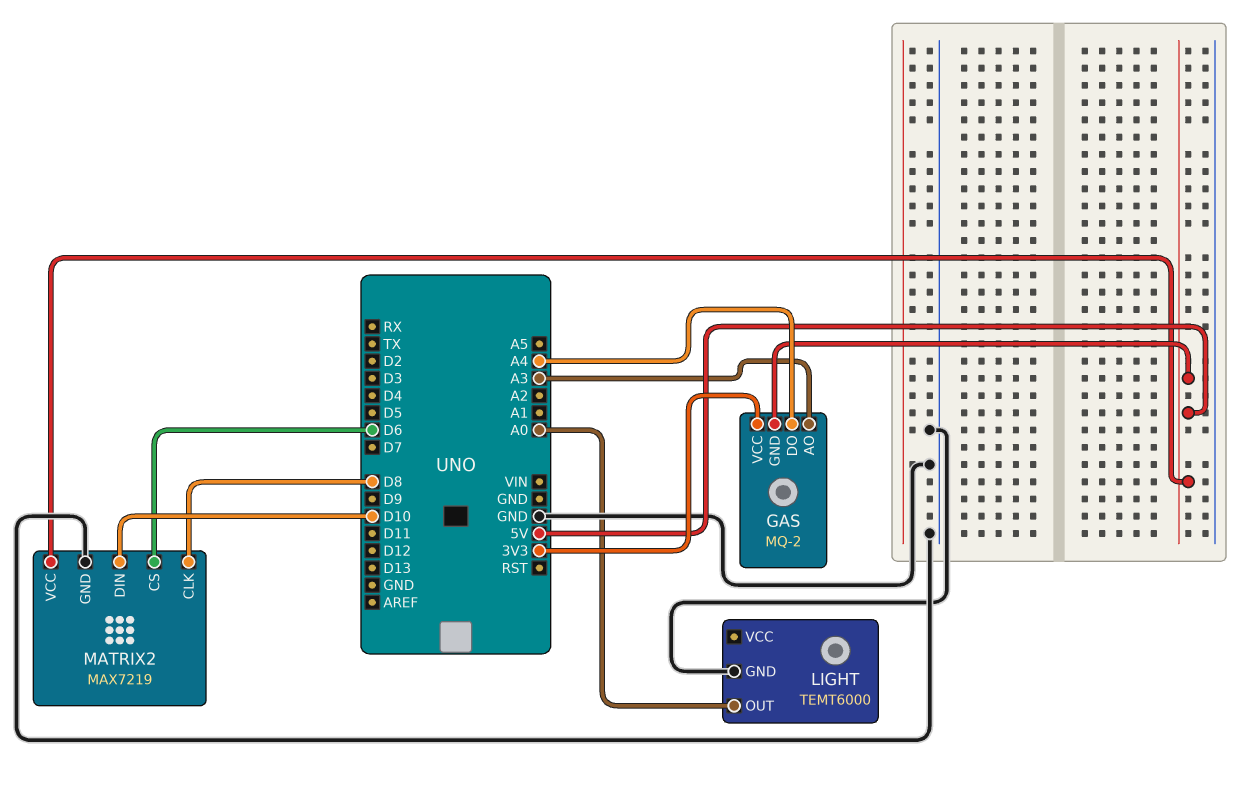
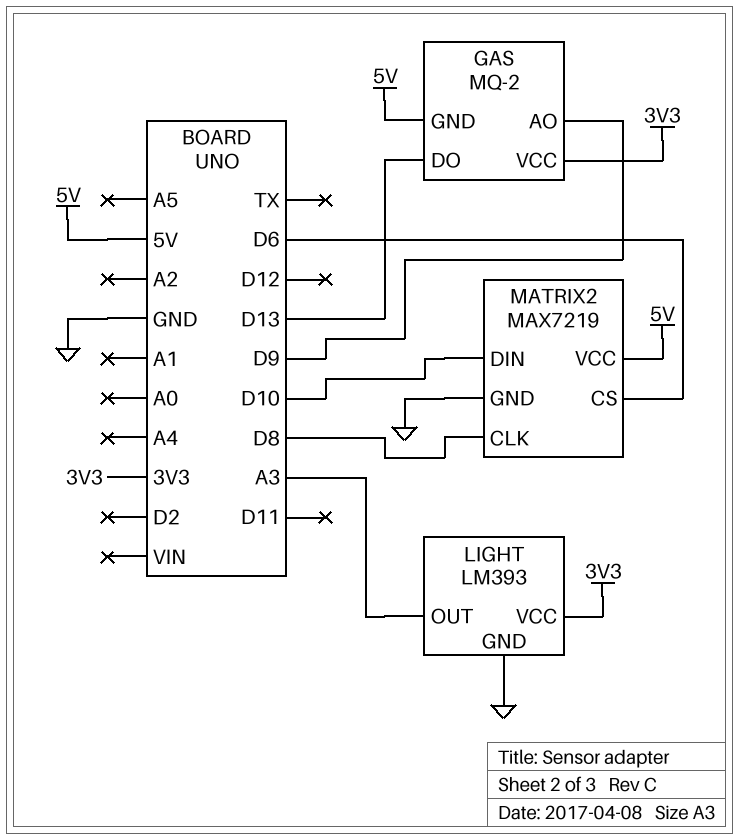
GAS pin AO: A3 -> D9
GAS pin DO: A4 -> D13
LIGHT: TEMT6000 -> LM393
LIGHT pin OUT: A0 -> A3
LIGHT pin VCC: none -> 3V3

